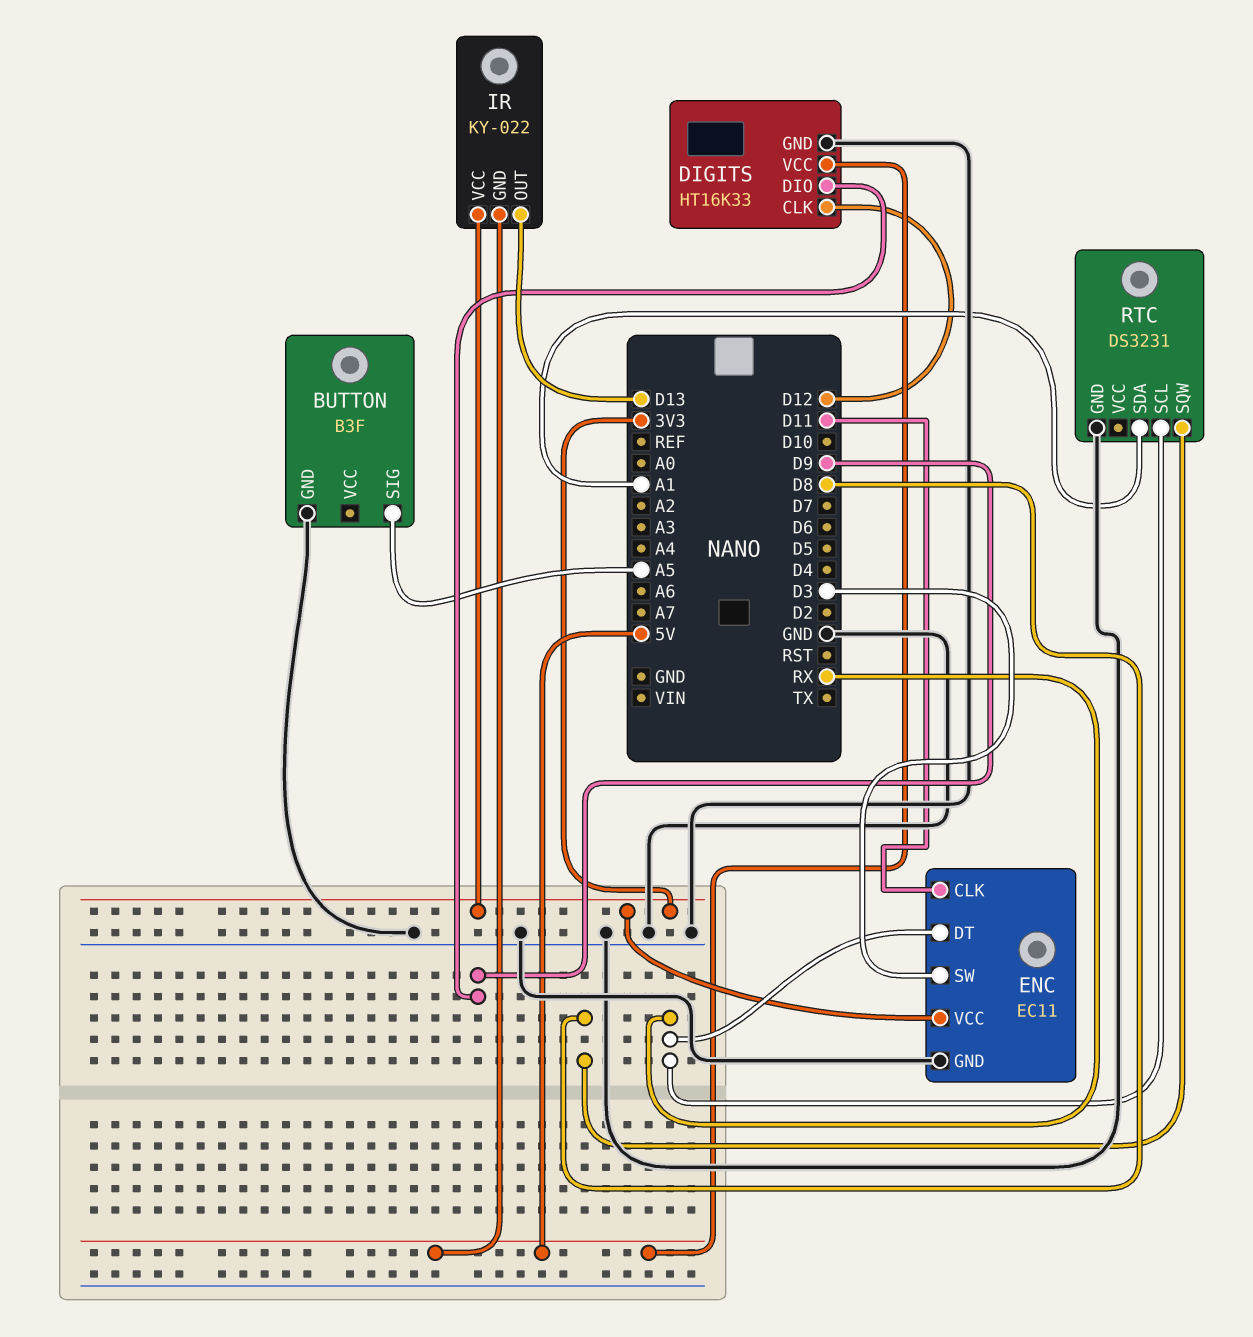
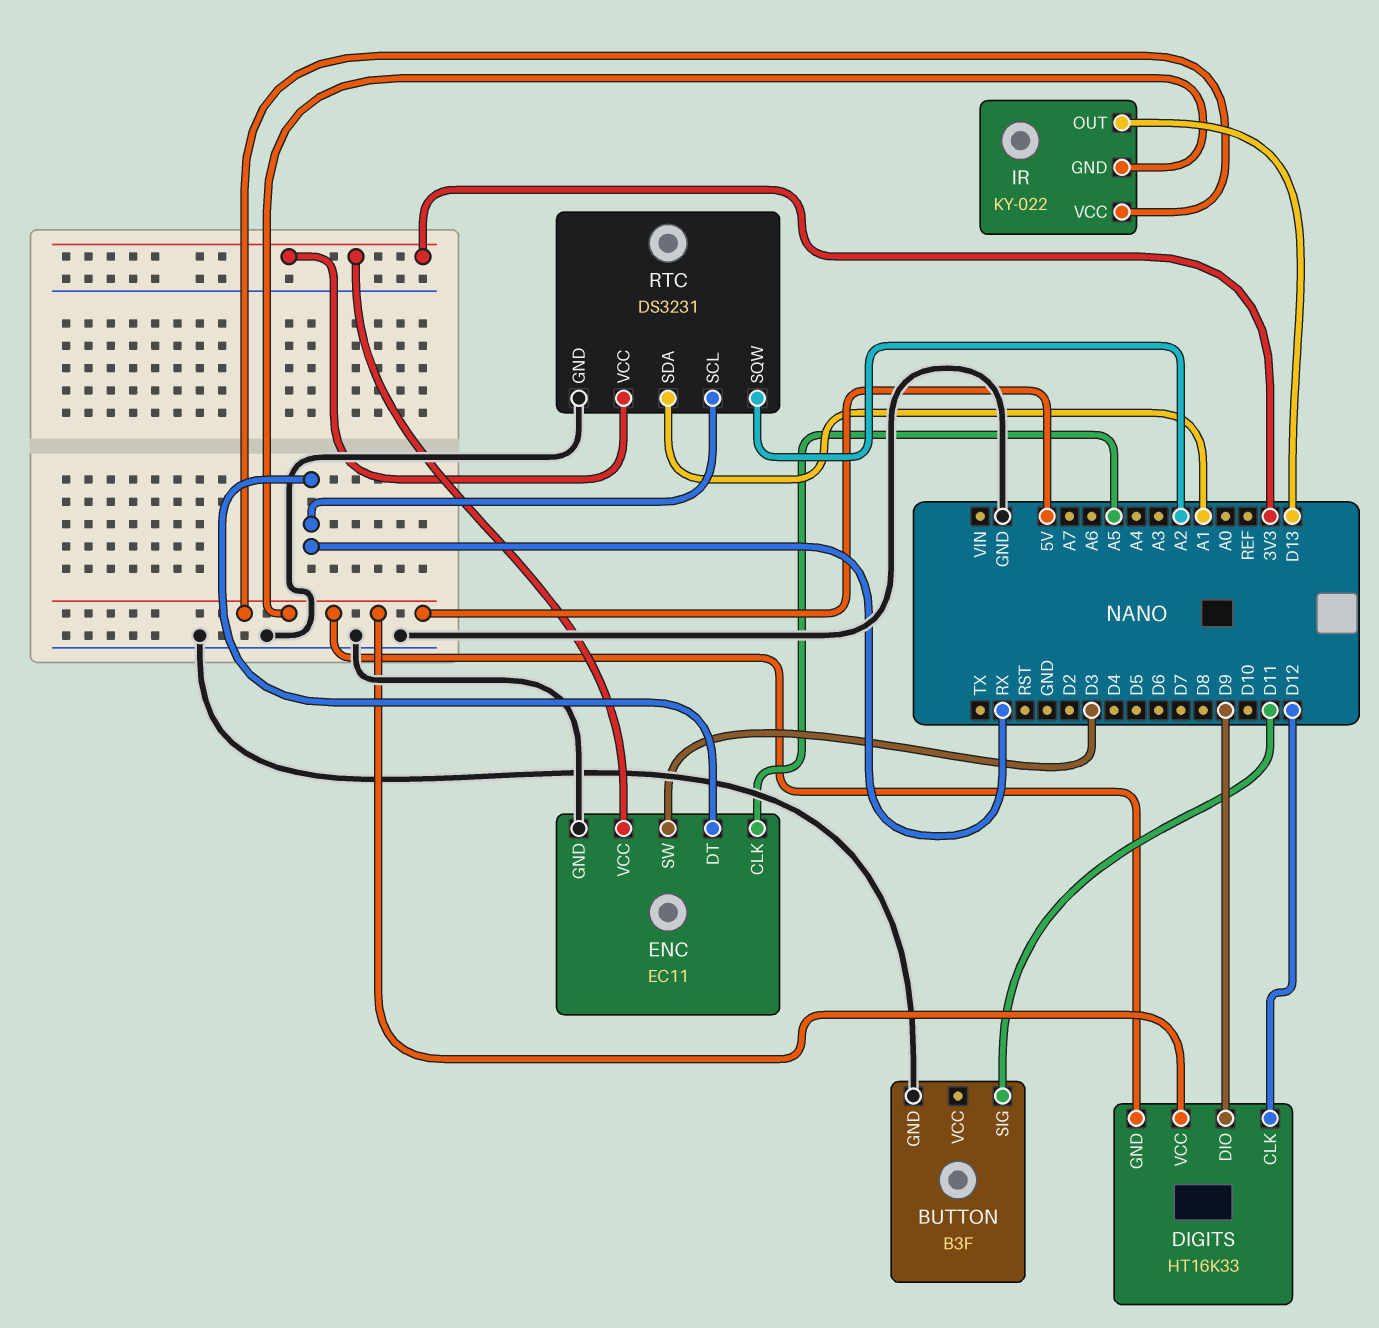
BUTTON pin SIG: A5 -> D11
DIGITS pin GND: GND -> 5V
ENC pin CLK: D11 -> A5
IR pin VCC: 3V3 -> 5V
RTC pin SQW: D8 -> A2
RTC pin VCC: none -> 3V3

